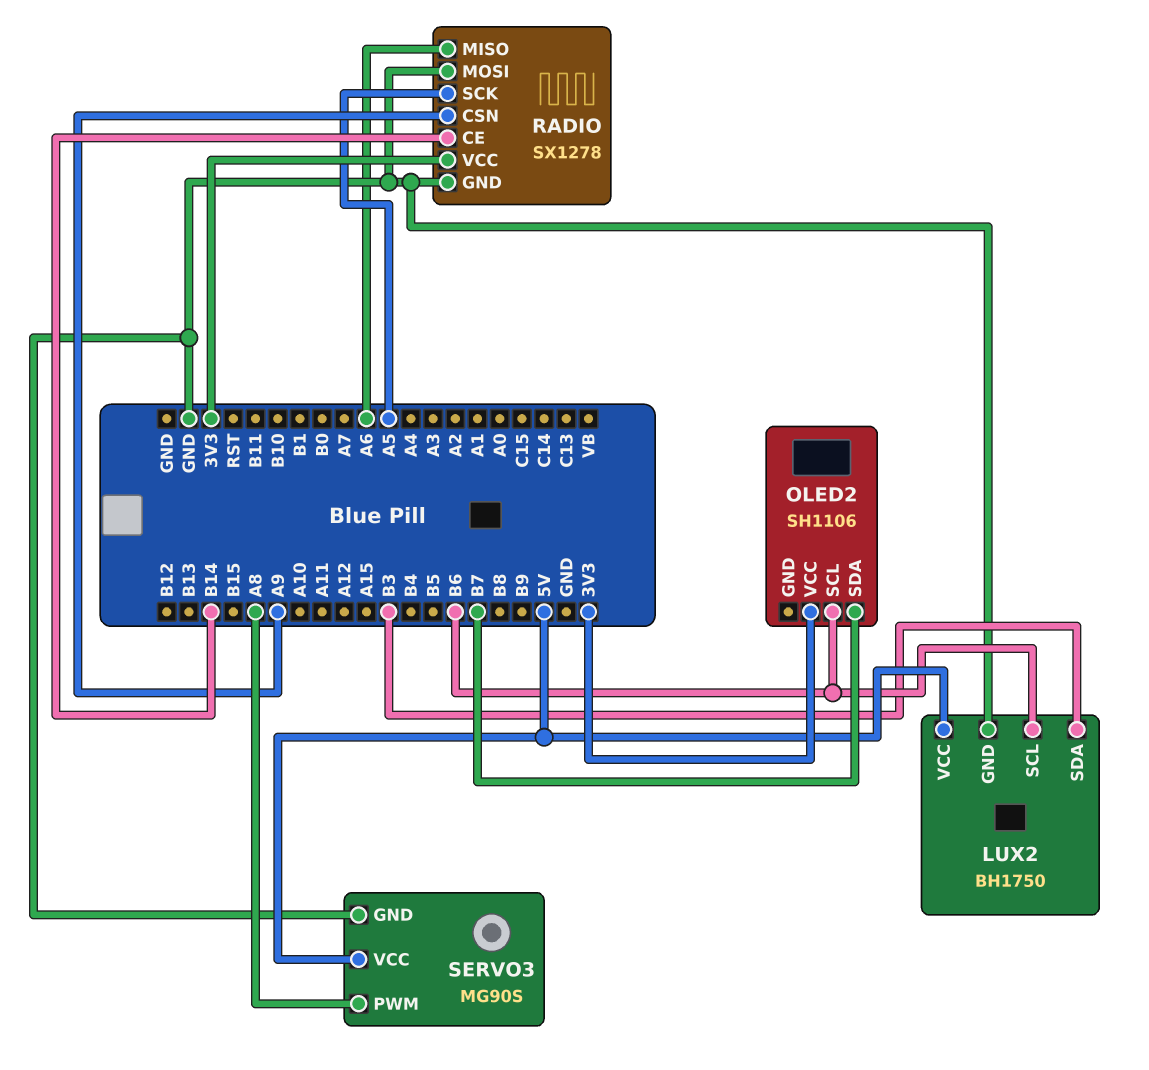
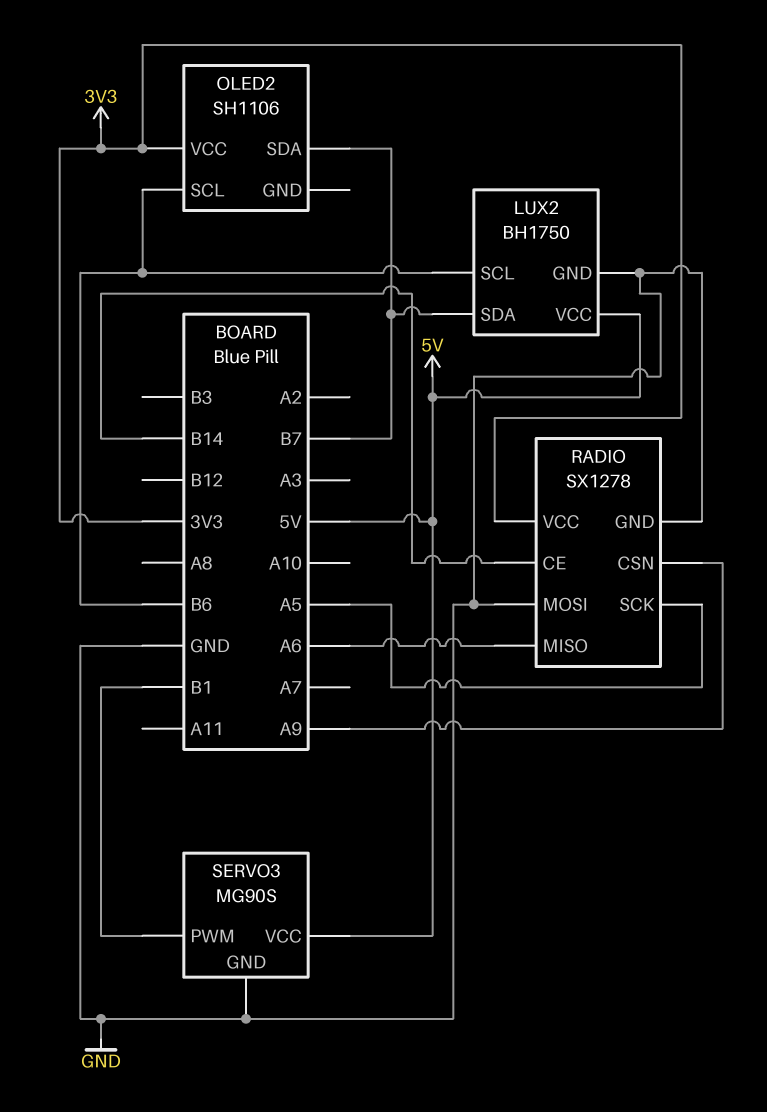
LUX2 pin SDA: B3 -> B7
SERVO3 pin PWM: A8 -> B1

